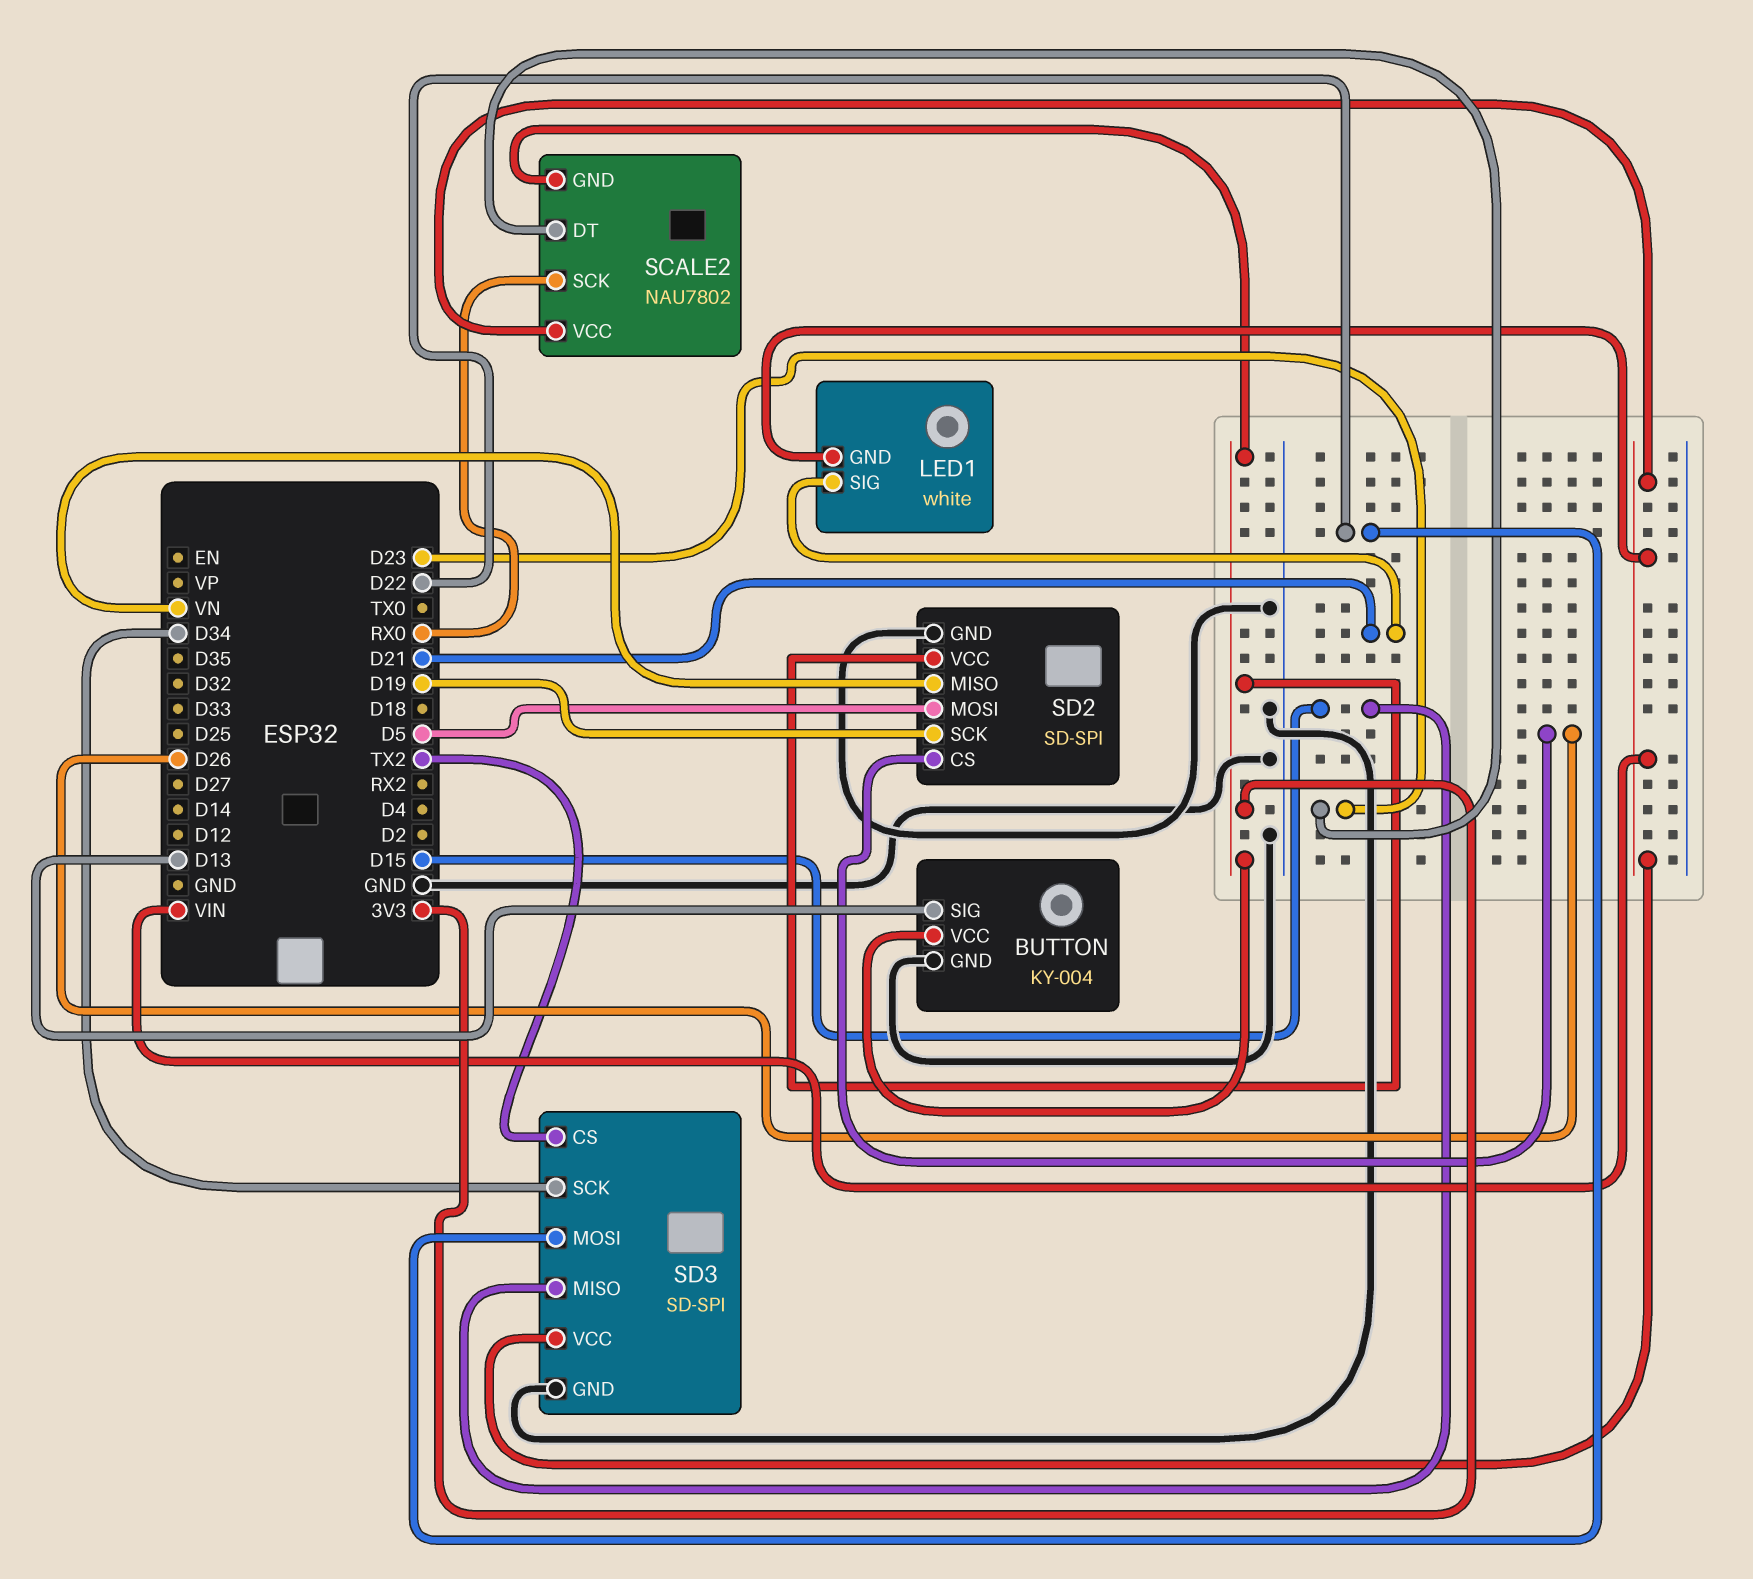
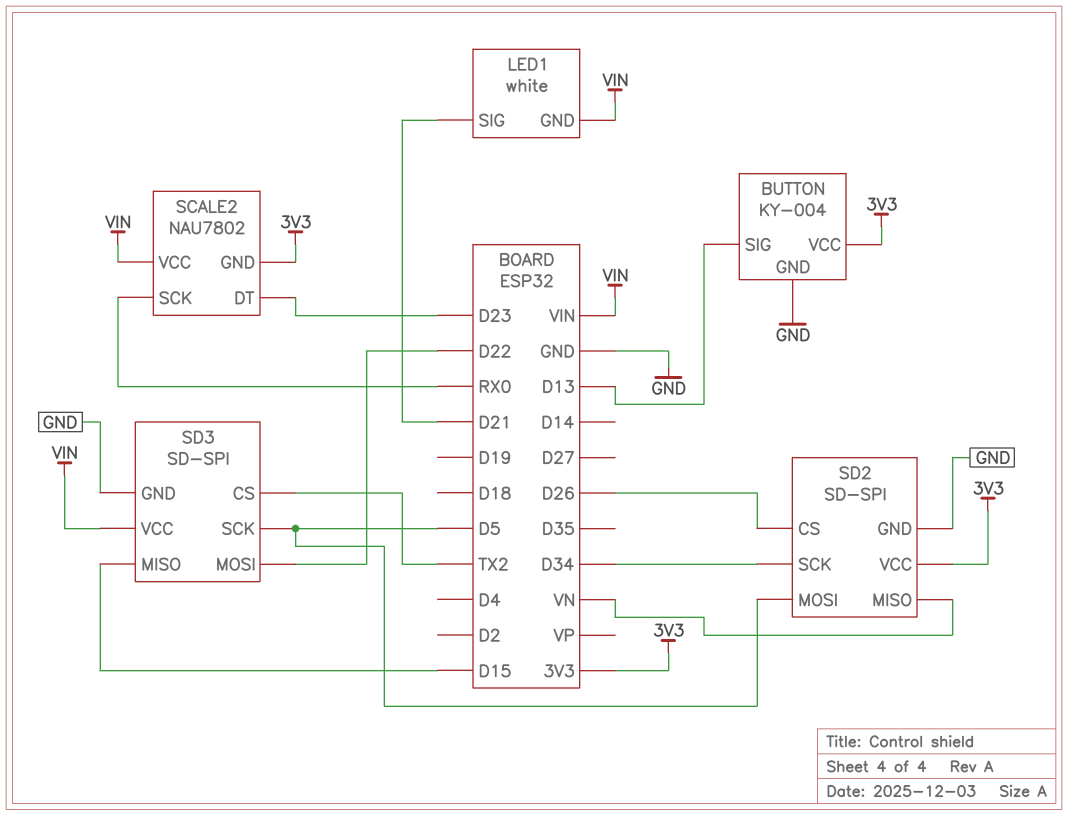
SD2 pin SCK: D19 -> D34
SD3 pin SCK: D34 -> D5

